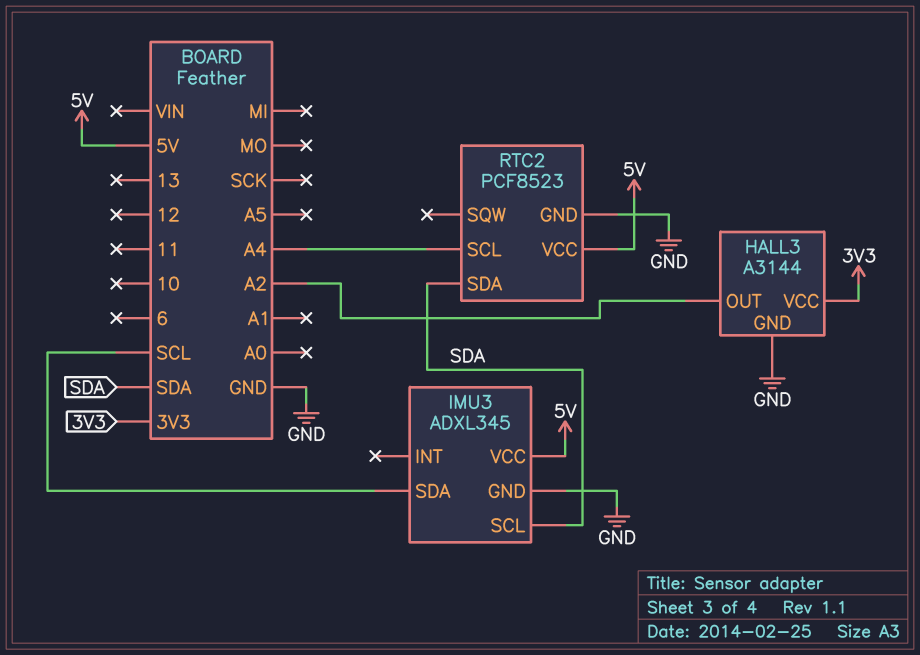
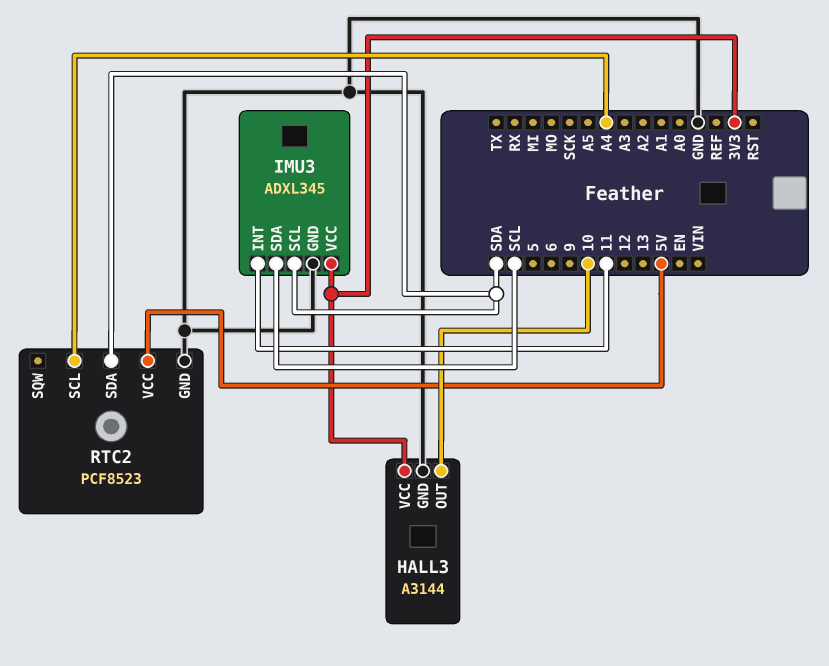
HALL3 pin OUT: A2 -> 10
IMU3 pin INT: none -> 11
IMU3 pin VCC: 5V -> 3V3

